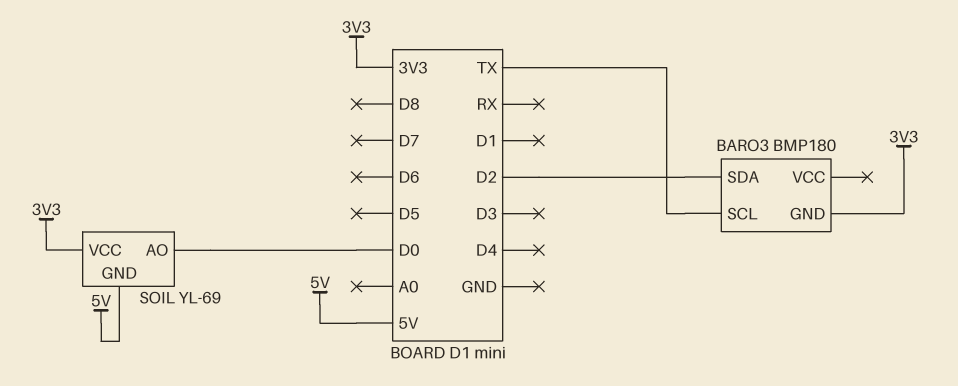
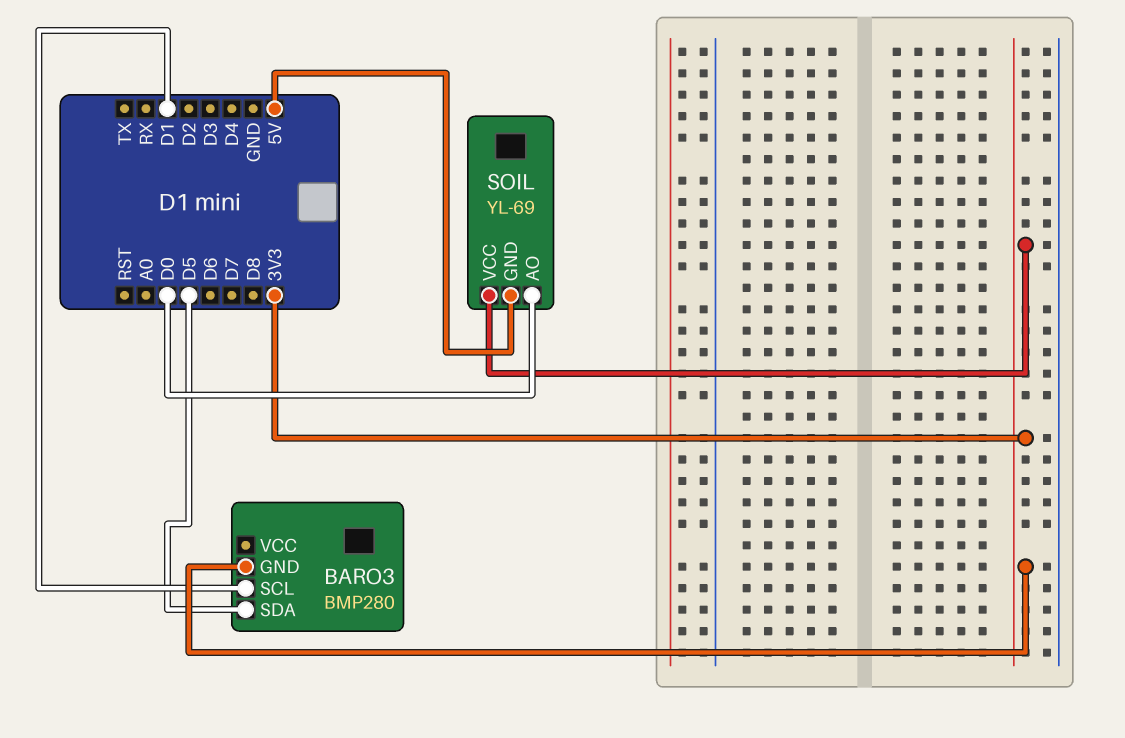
BARO3: BMP180 -> BMP280
BARO3 pin SCL: TX -> D1
BARO3 pin SDA: D2 -> D5

